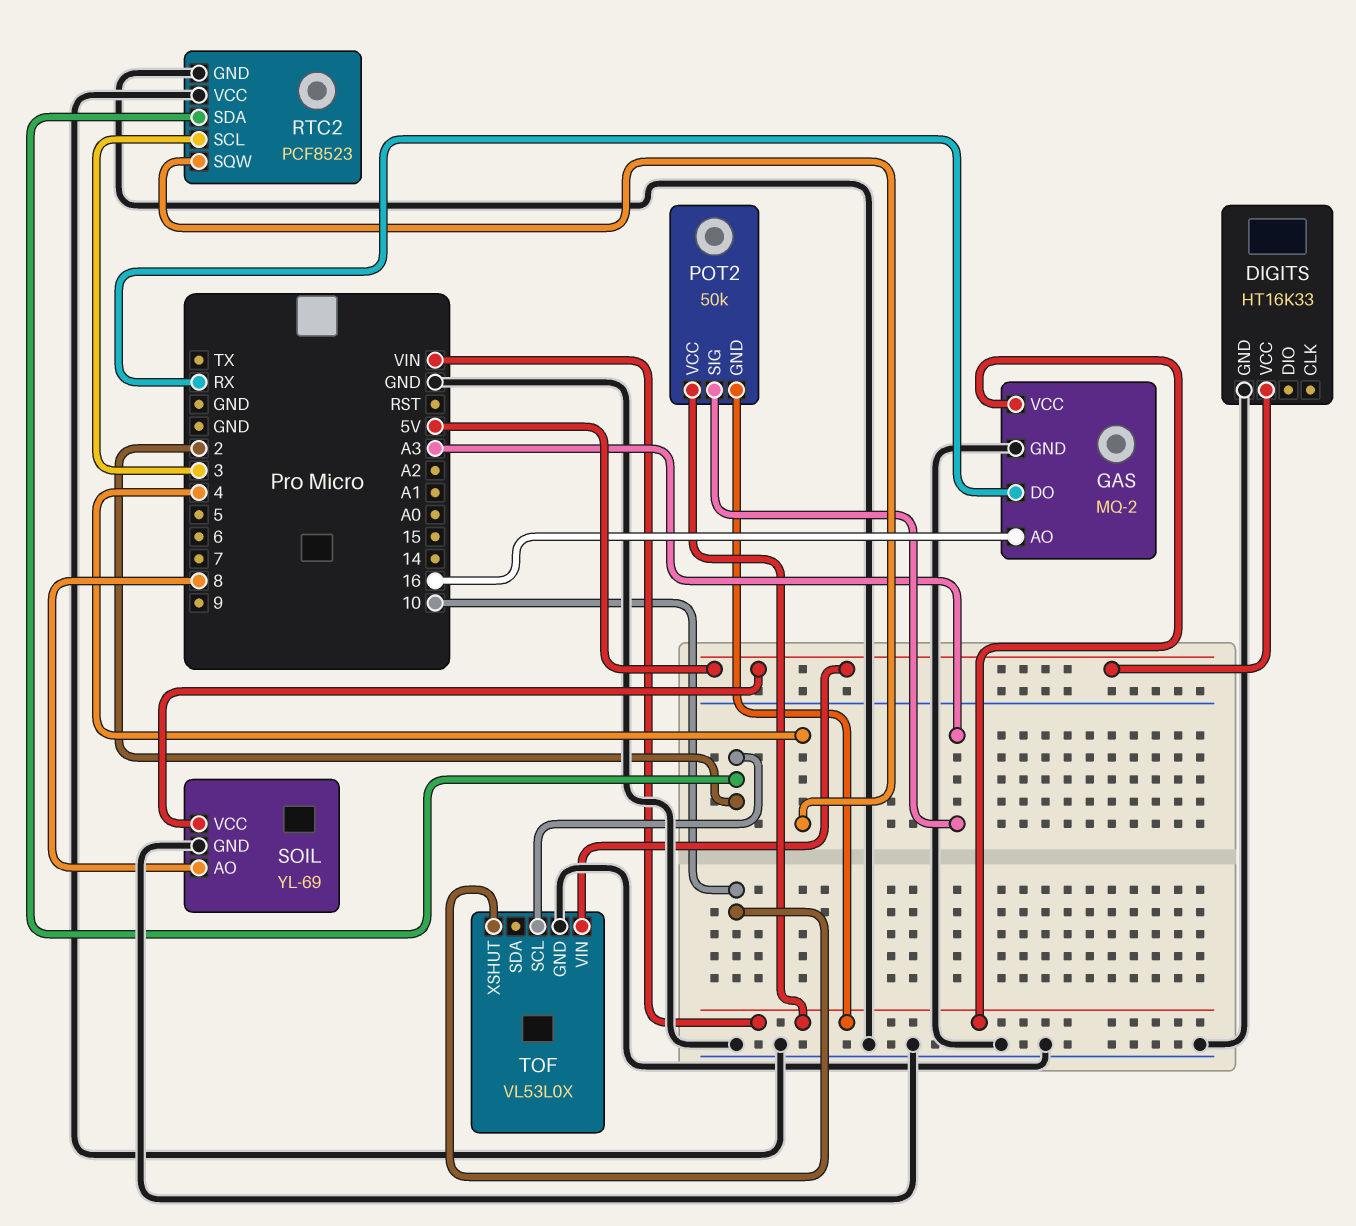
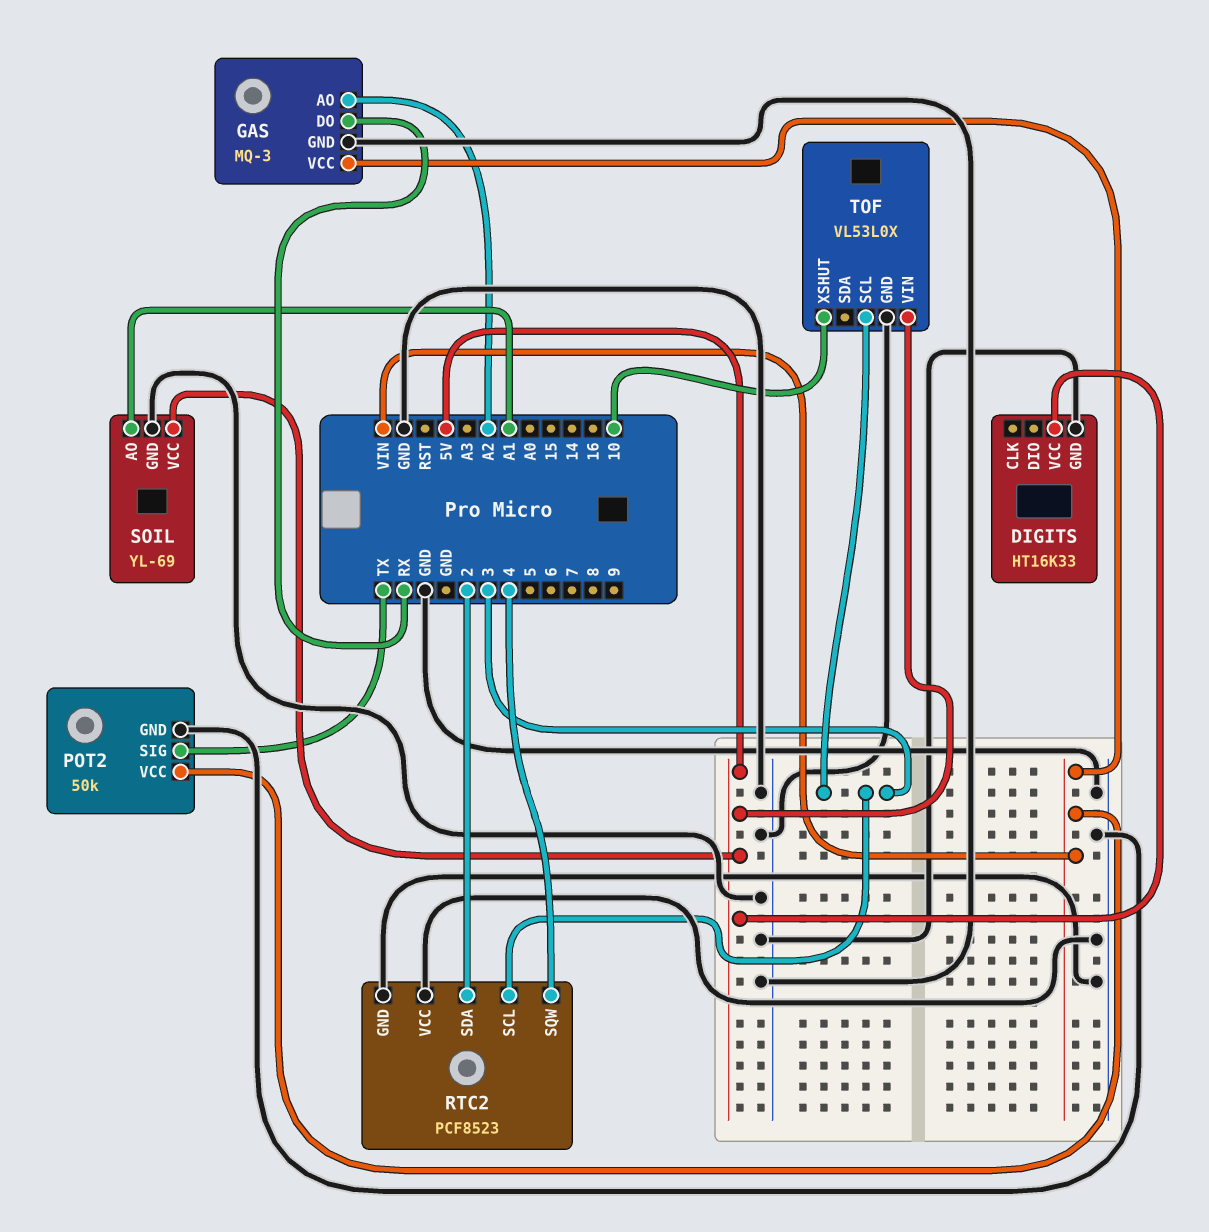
GAS: MQ-2 -> MQ-3
GAS pin AO: 16 -> A2
POT2 pin GND: VIN -> GND
POT2 pin SIG: A3 -> TX
SOIL pin AO: 8 -> A1
TOF pin SCL: 2 -> 3

